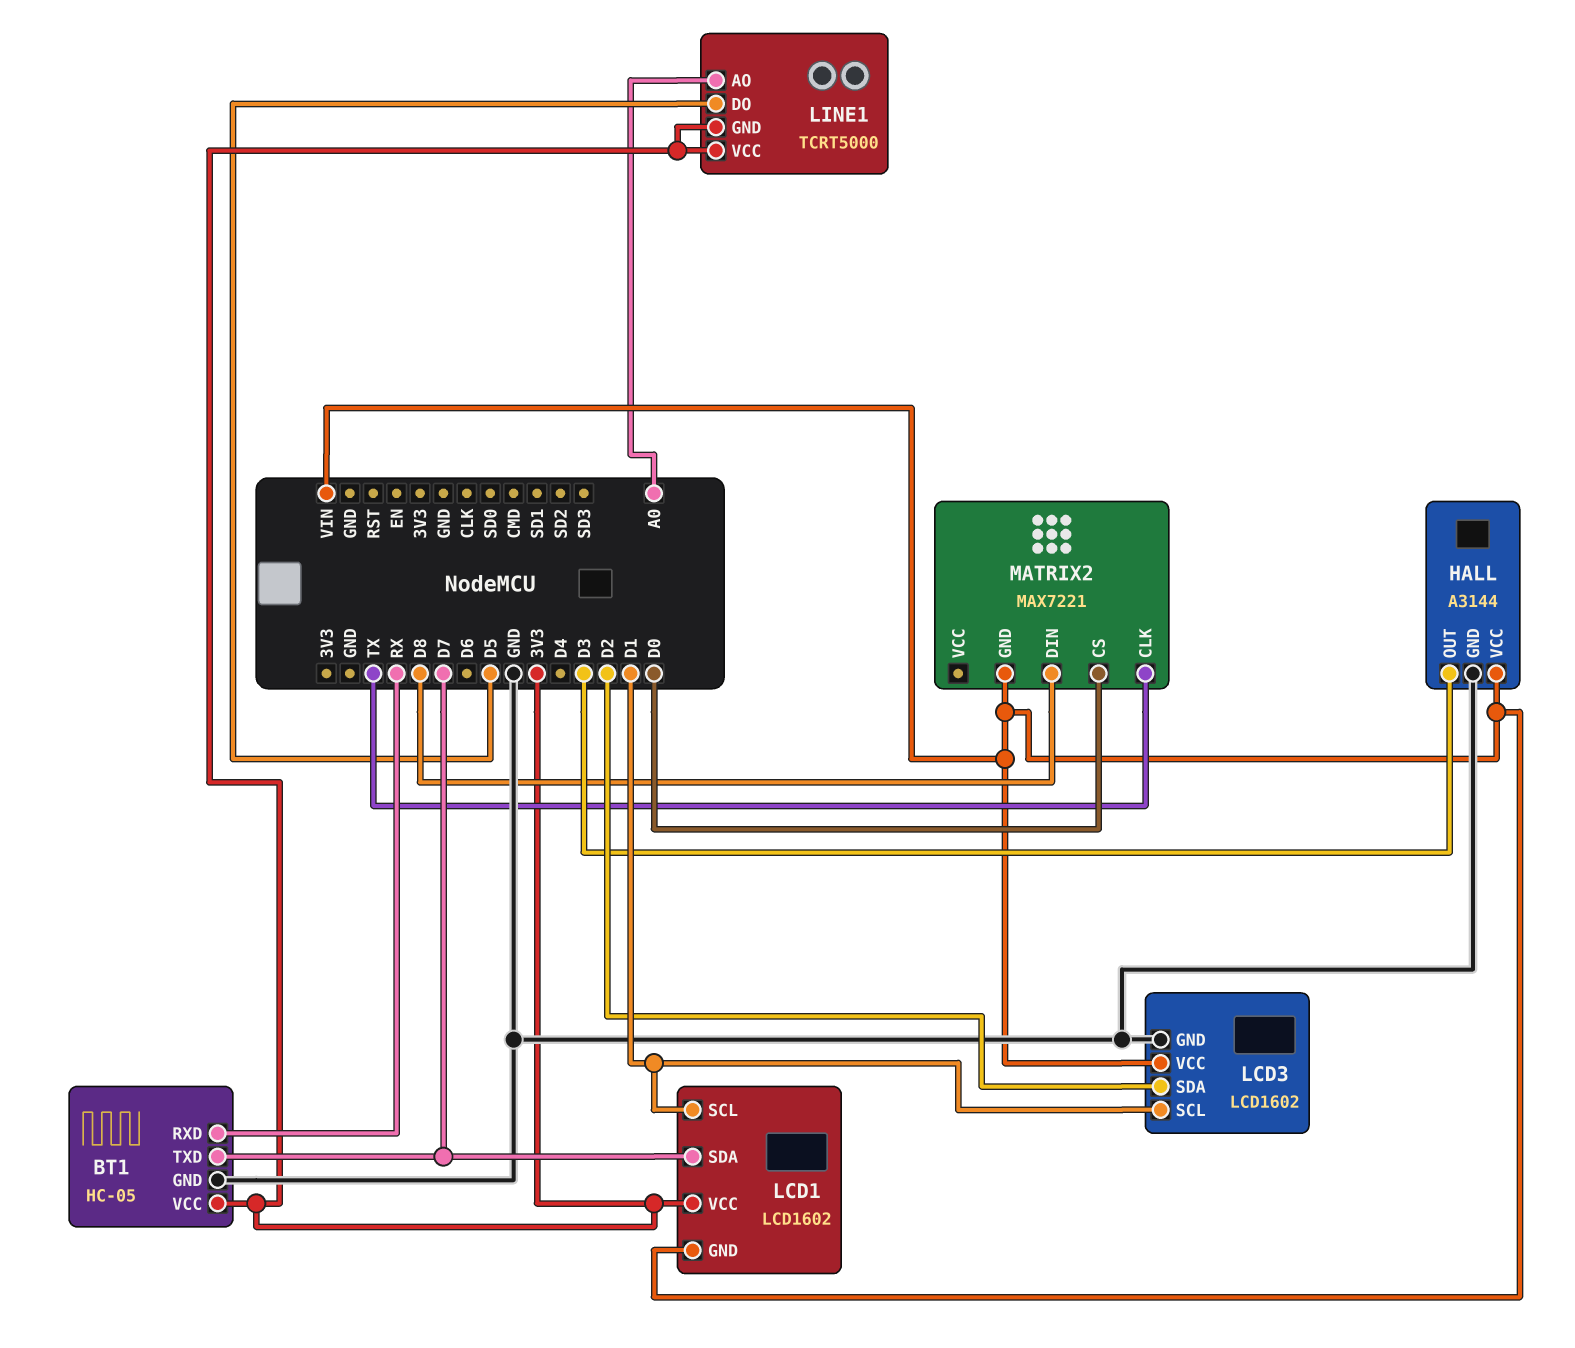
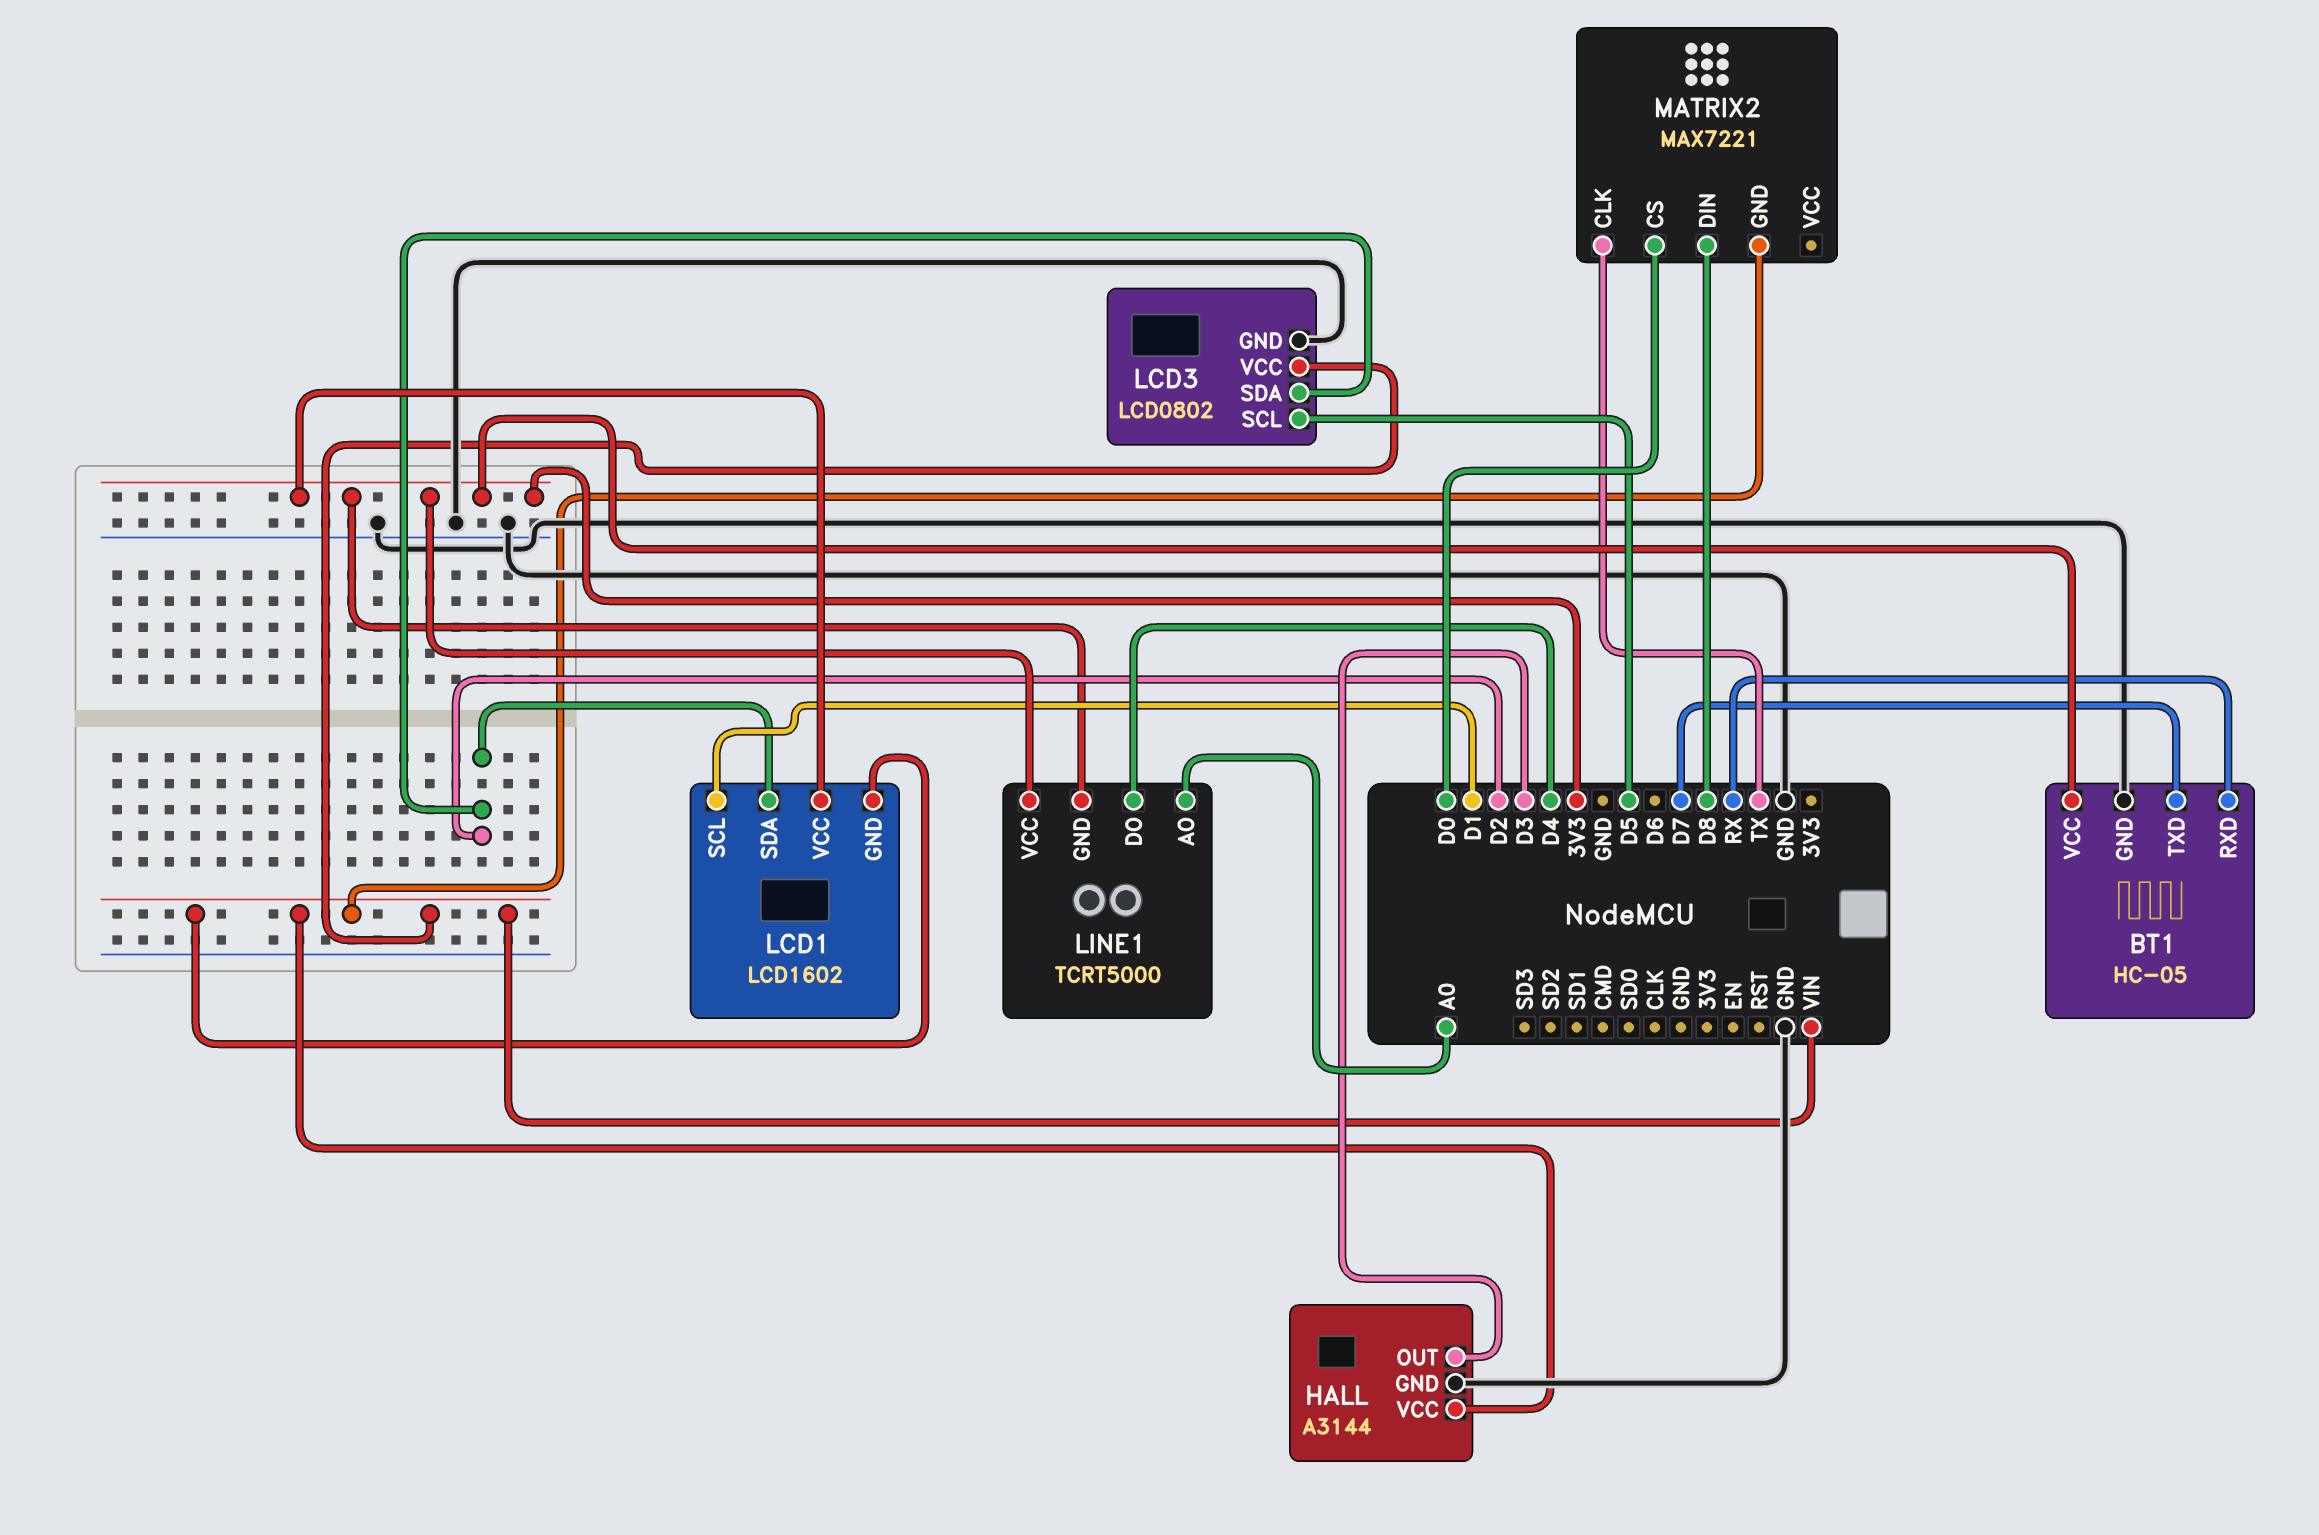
LCD1 pin SDA: D7 -> D2
LCD3: LCD1602 -> LCD0802
LCD3 pin SCL: D1 -> D5
LINE1 pin DO: D5 -> D4

